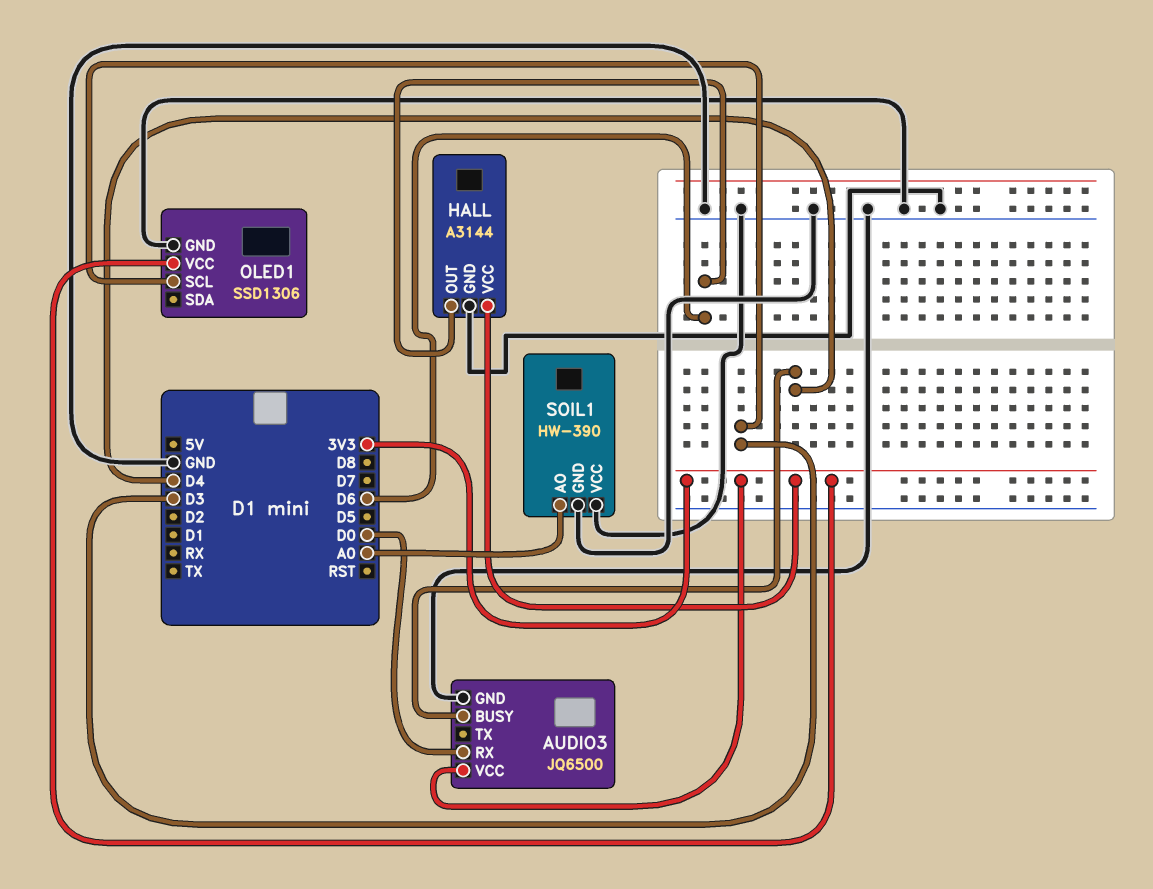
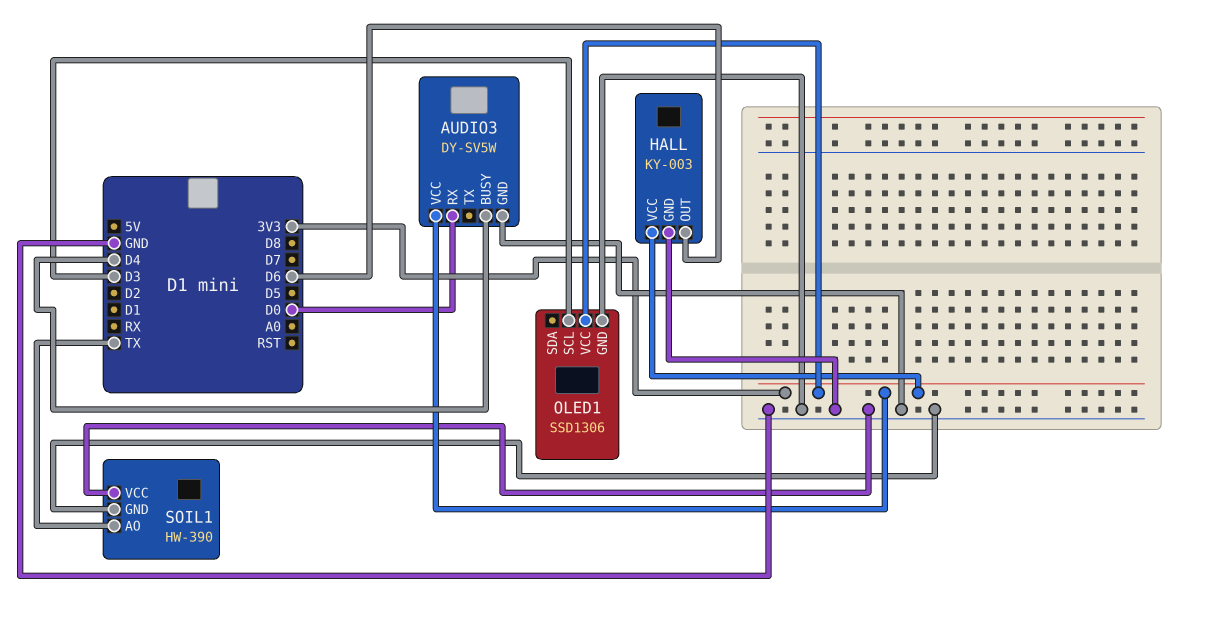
AUDIO3: JQ6500 -> DY-SV5W
HALL: A3144 -> KY-003
SOIL1 pin AO: A0 -> TX

